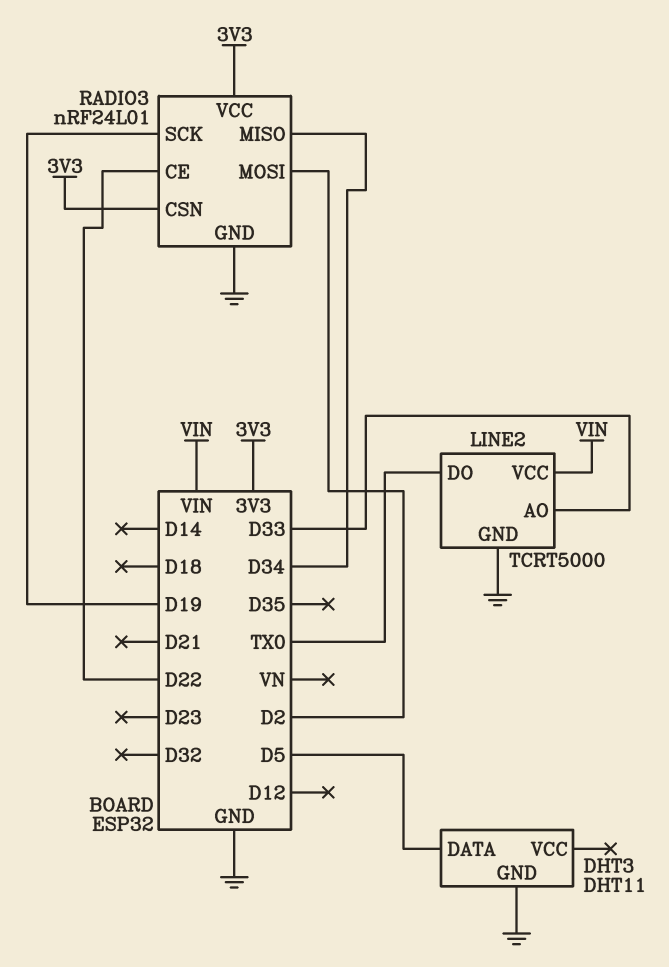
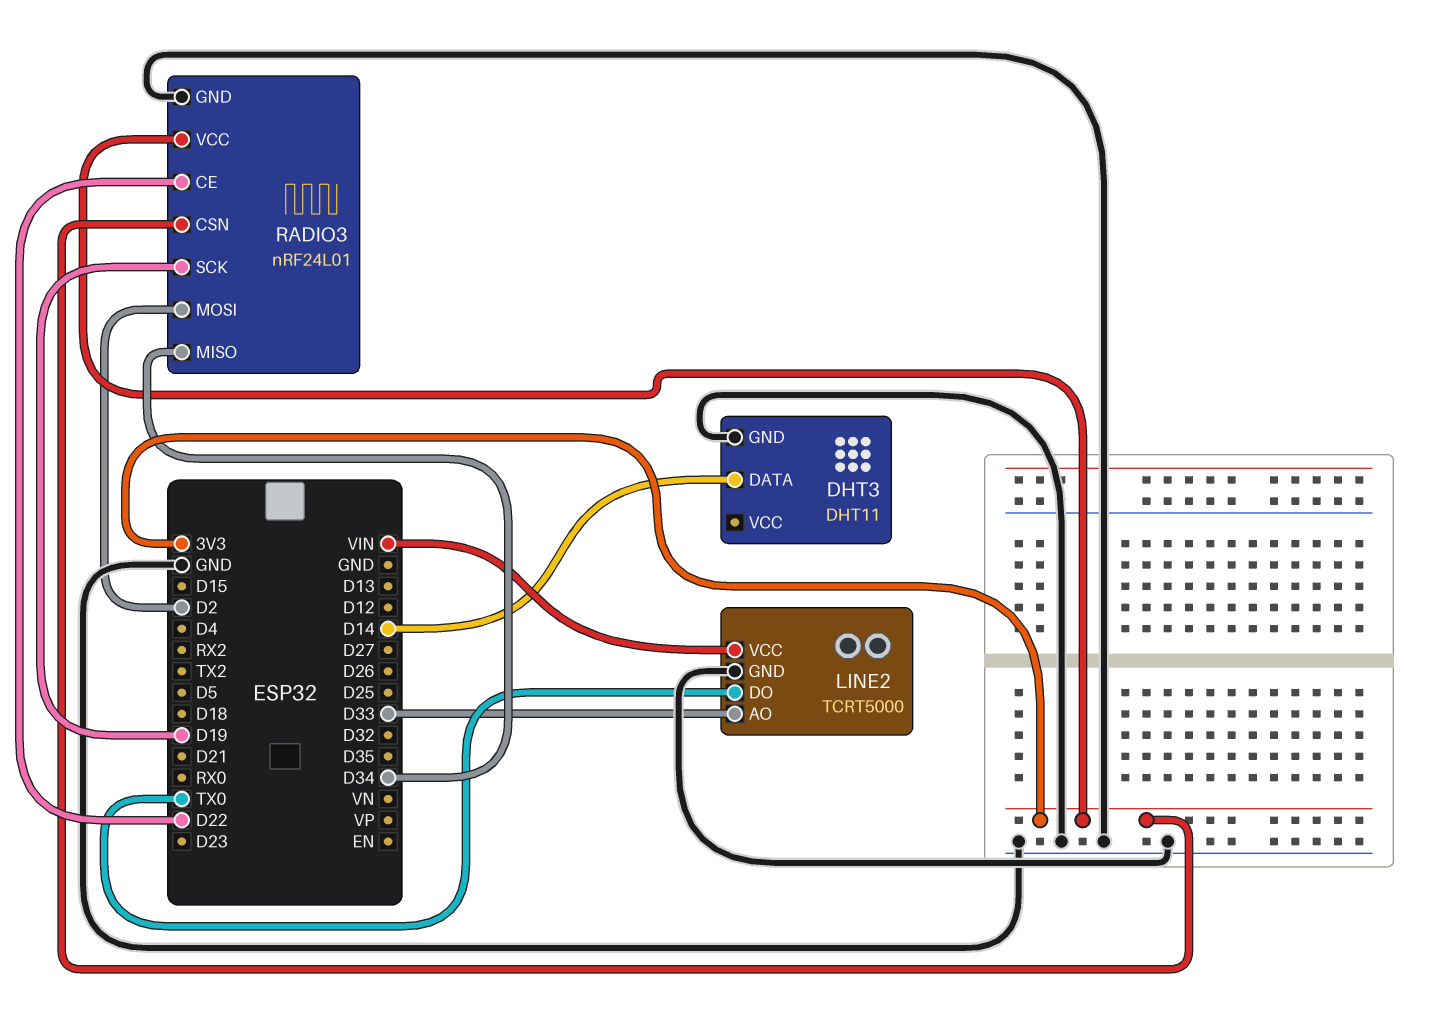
DHT3 pin DATA: D5 -> D14

